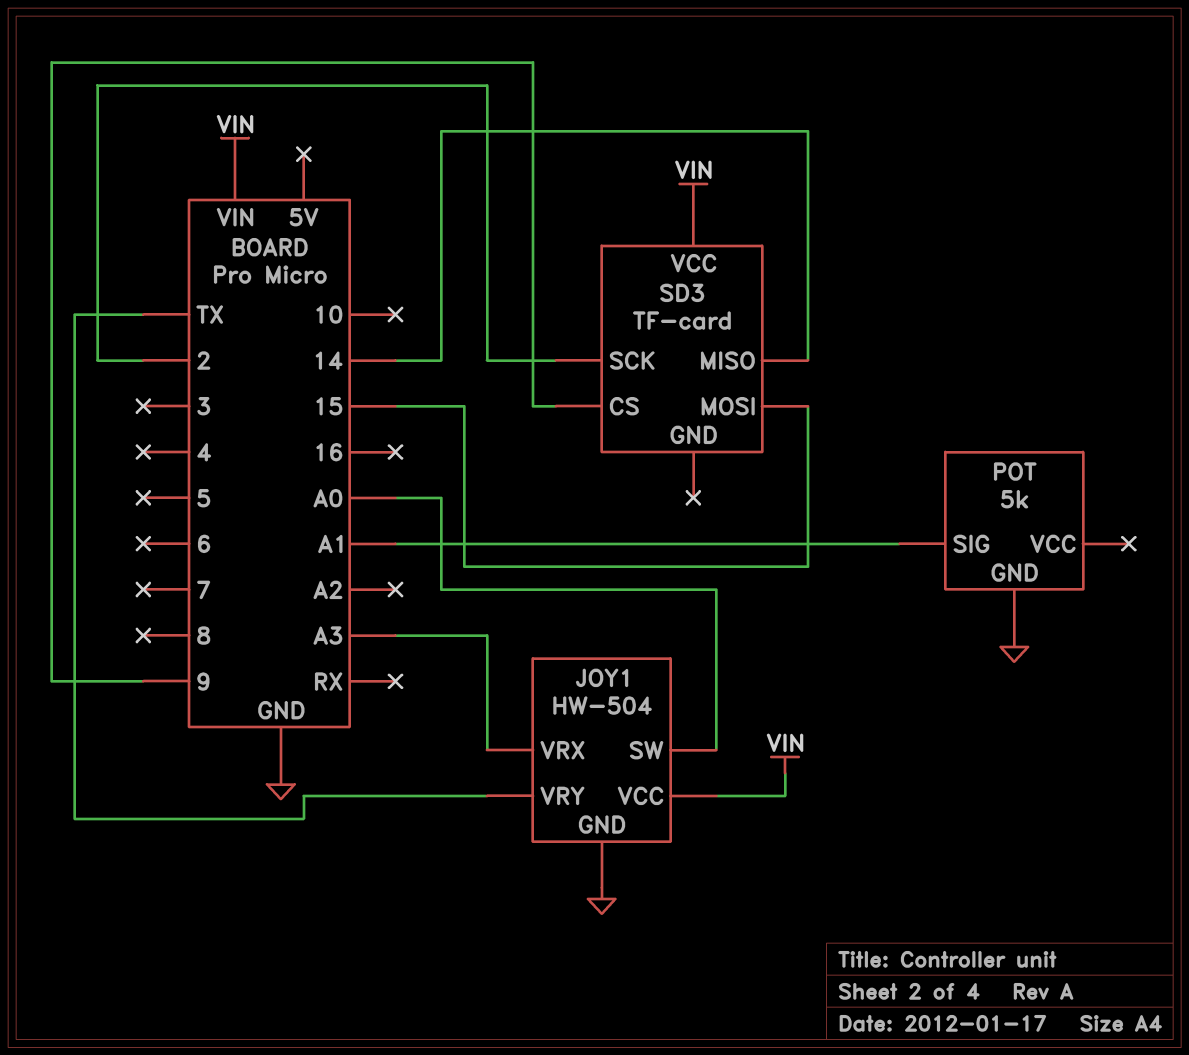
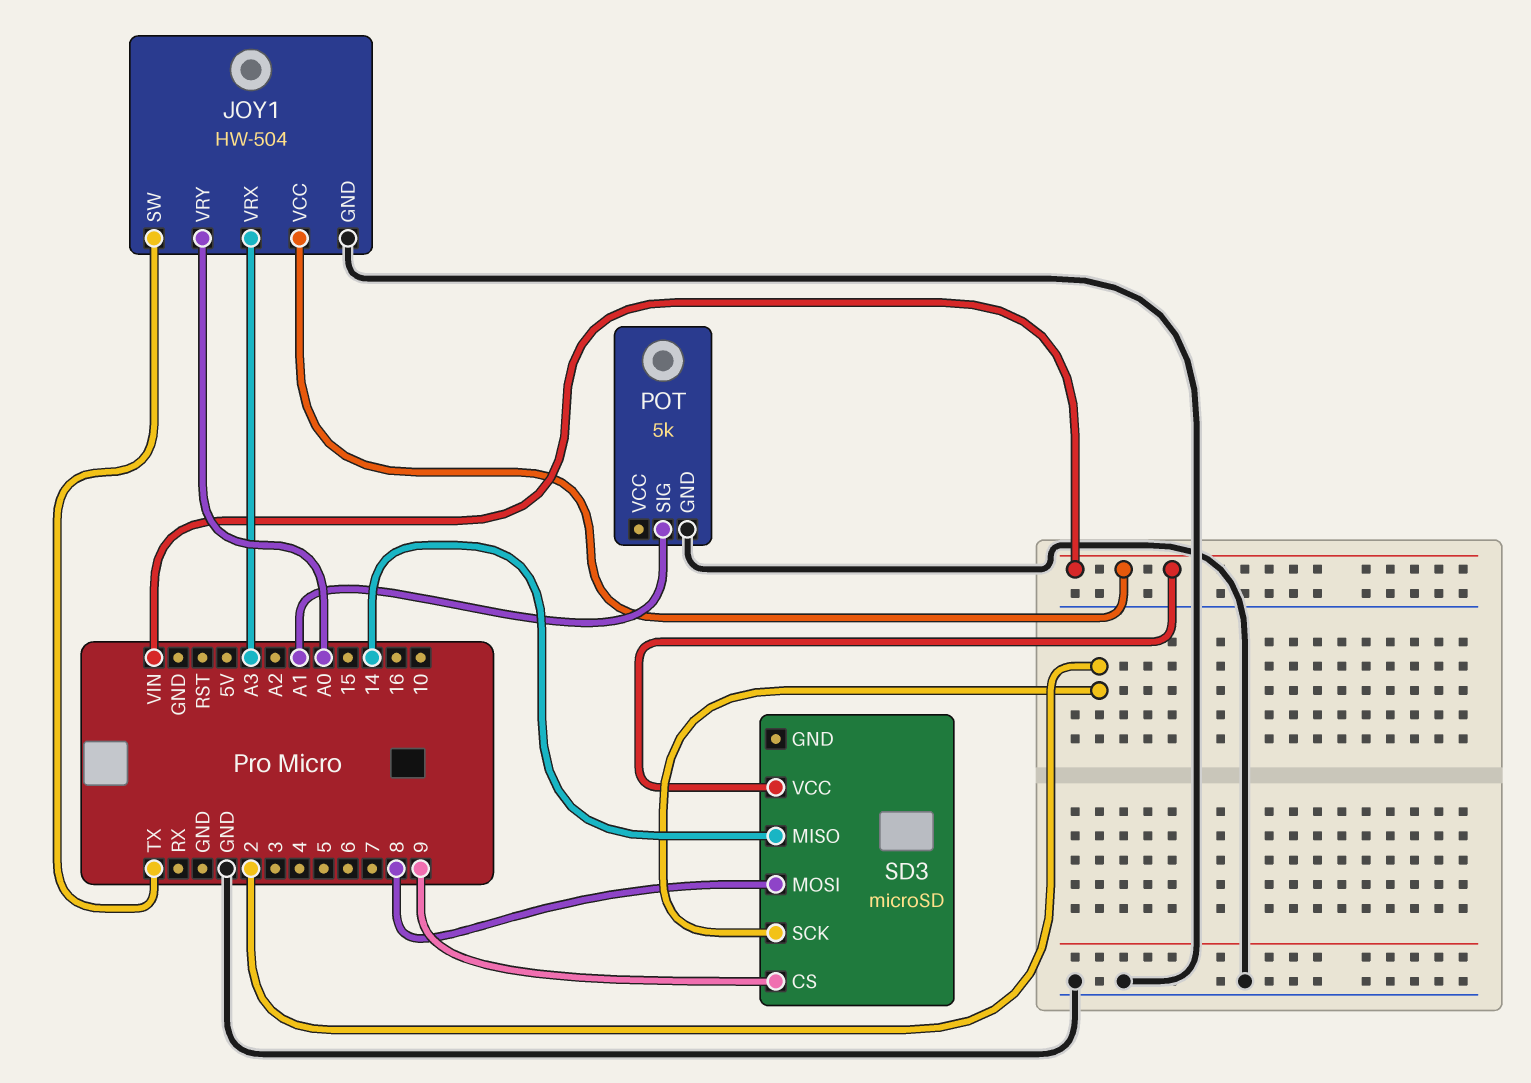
JOY1 pin SW: A0 -> TX
JOY1 pin VRY: TX -> A0
SD3: TF-card -> microSD
SD3 pin MOSI: 15 -> 8

